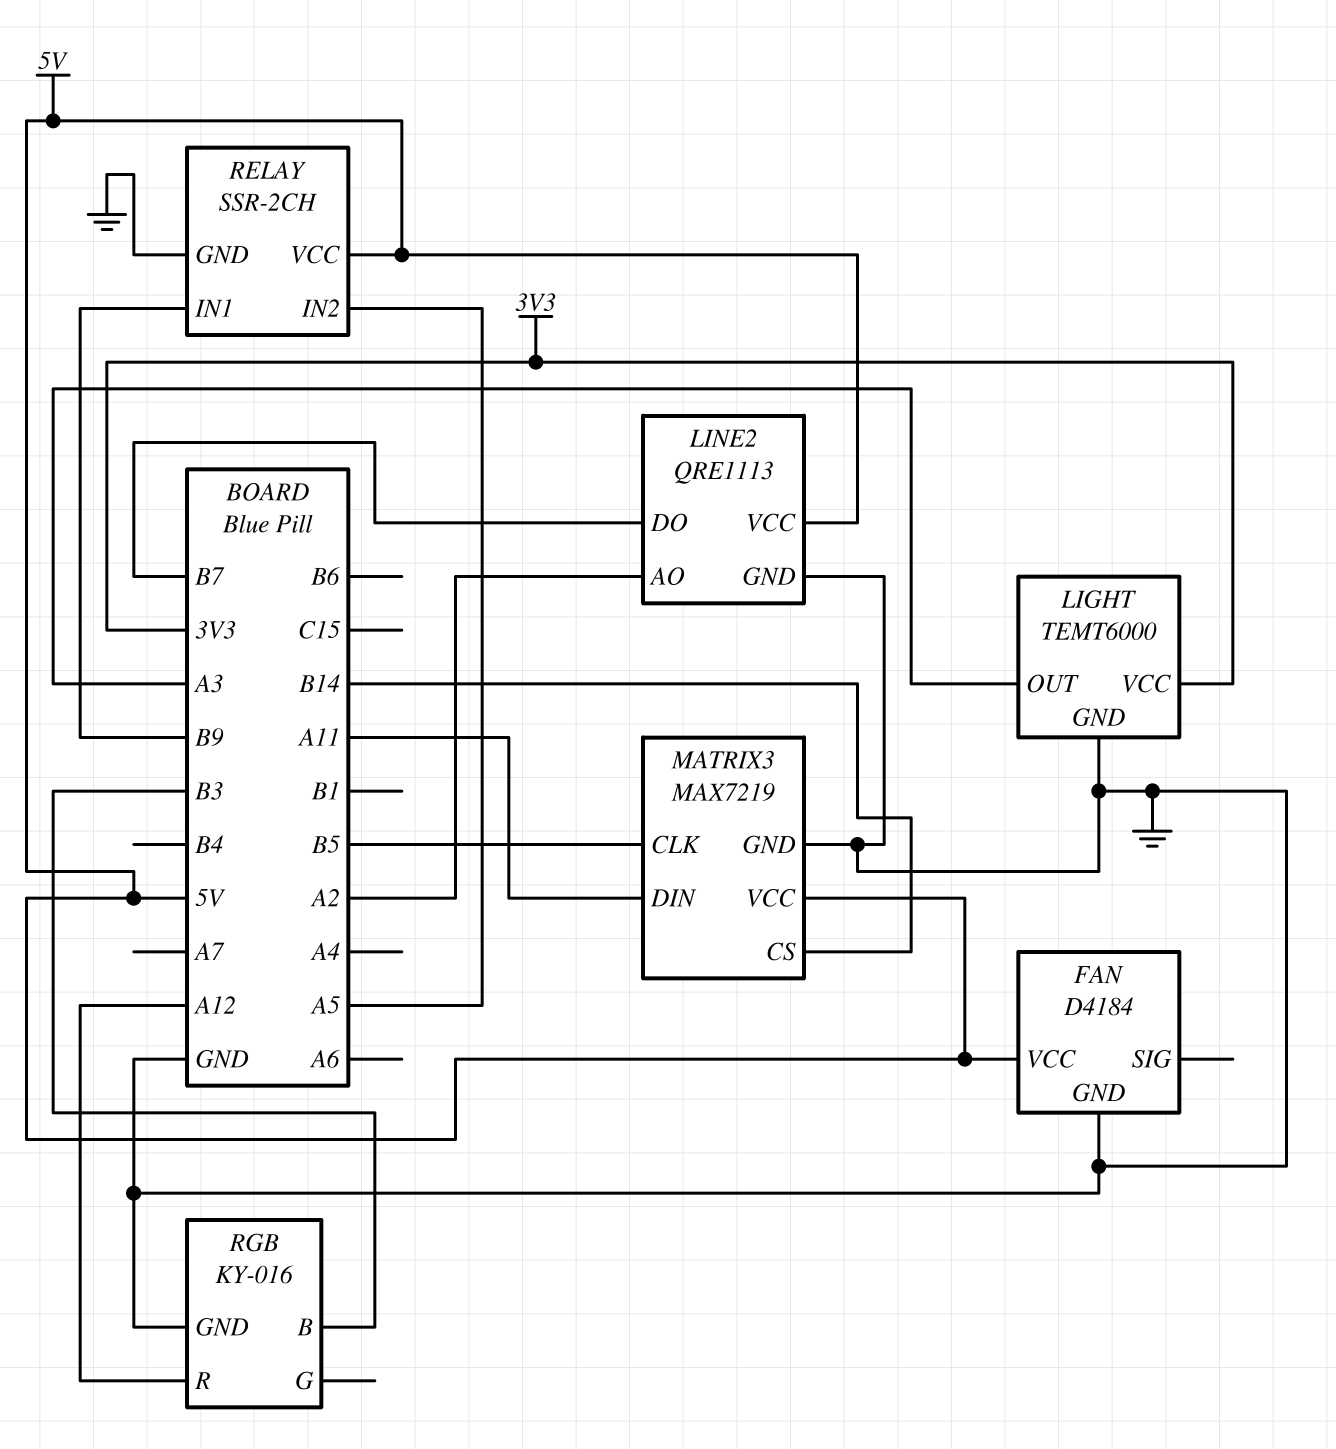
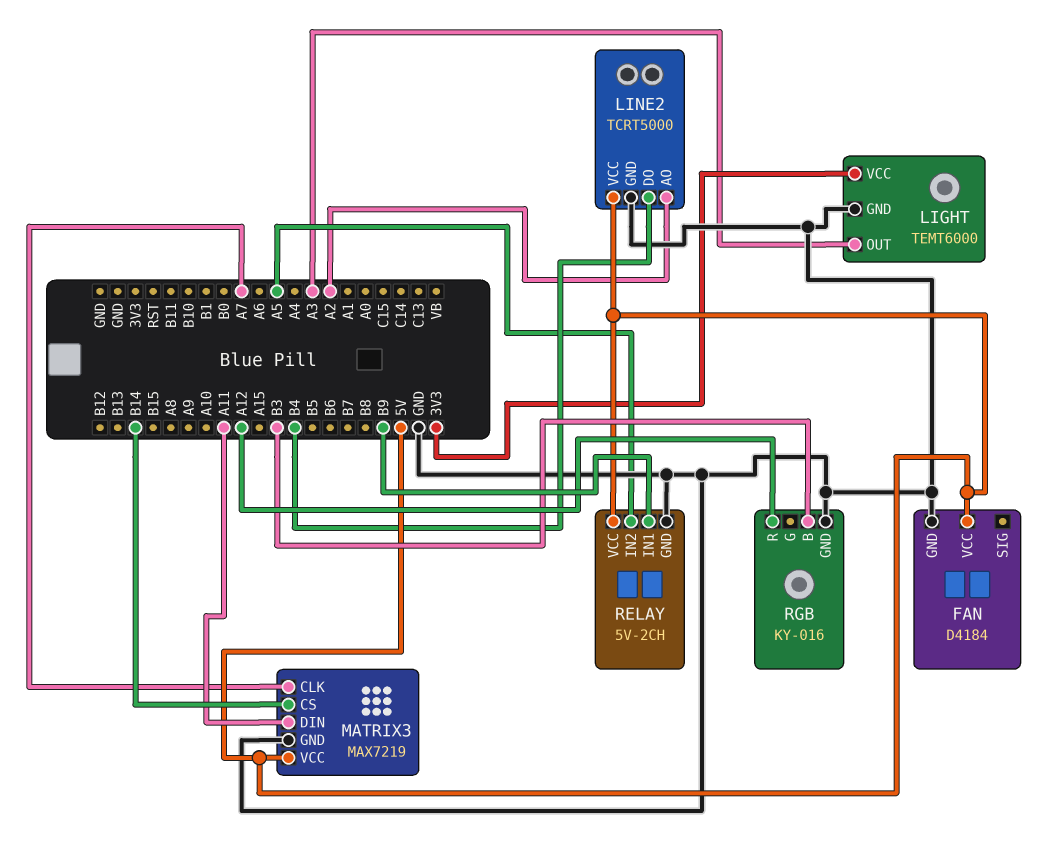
LINE2: QRE1113 -> TCRT5000
LINE2 pin DO: B7 -> B4
MATRIX3 pin CLK: B5 -> A7
RELAY: SSR-2CH -> 5V-2CH

